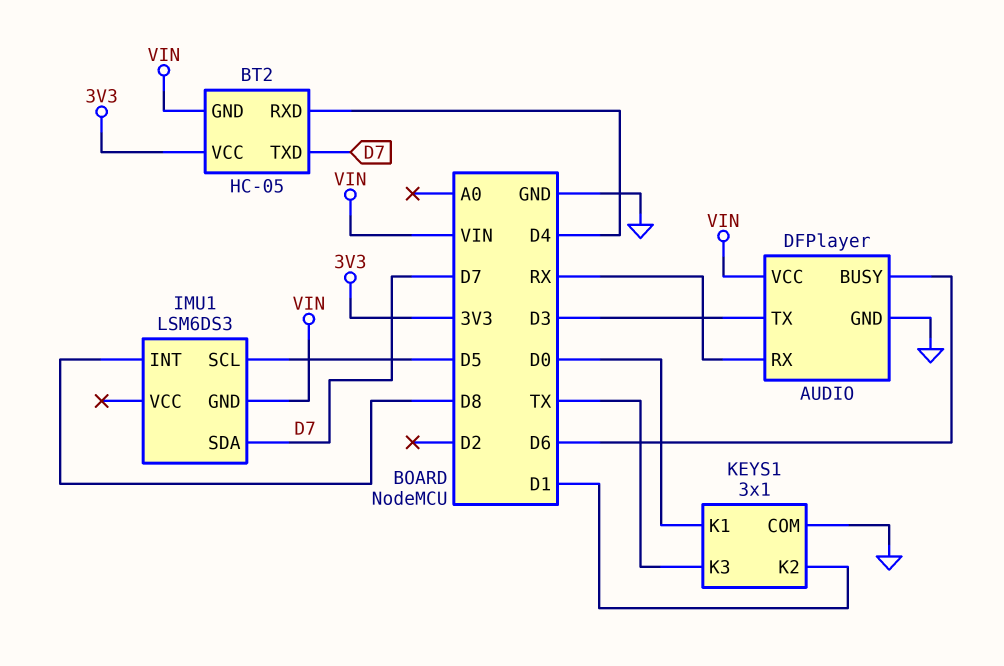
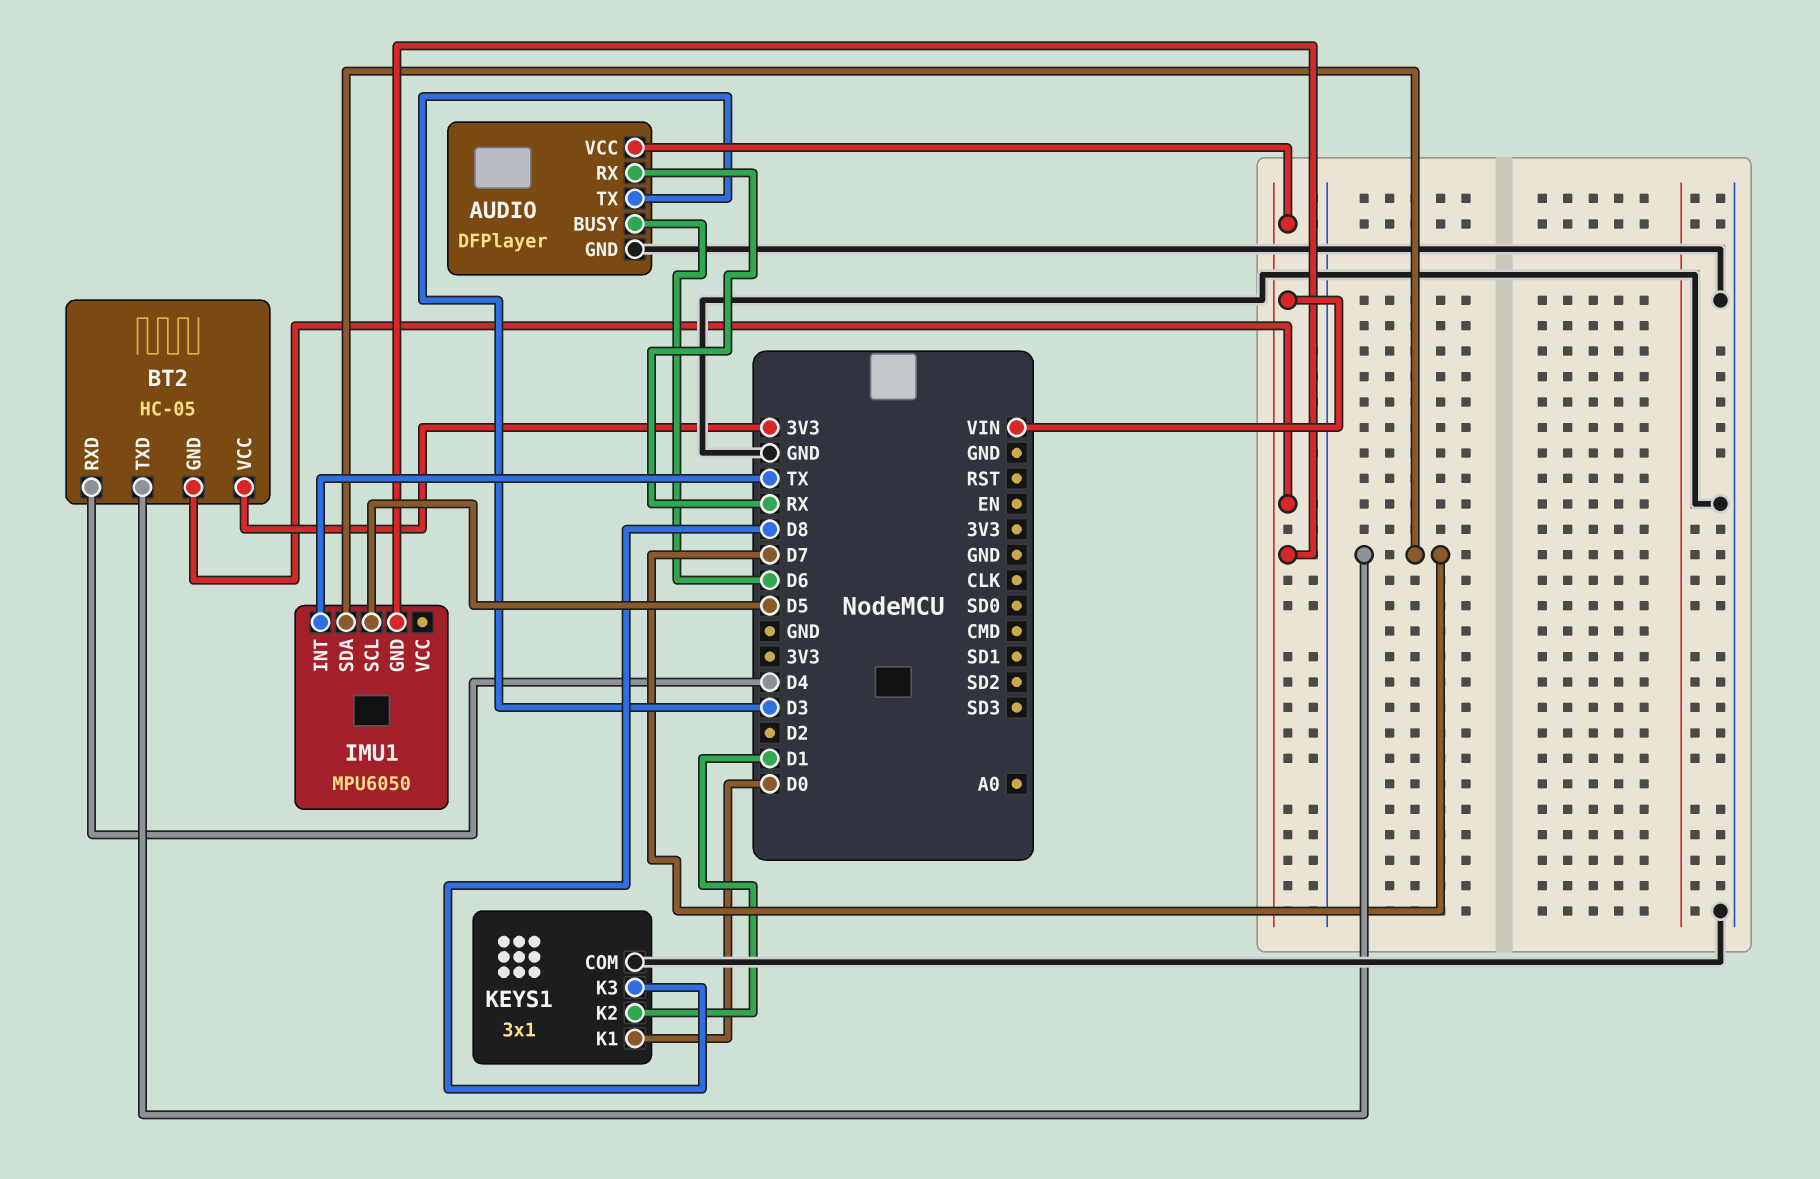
IMU1: LSM6DS3 -> MPU6050
IMU1 pin INT: D8 -> TX
KEYS1 pin K3: TX -> D8

